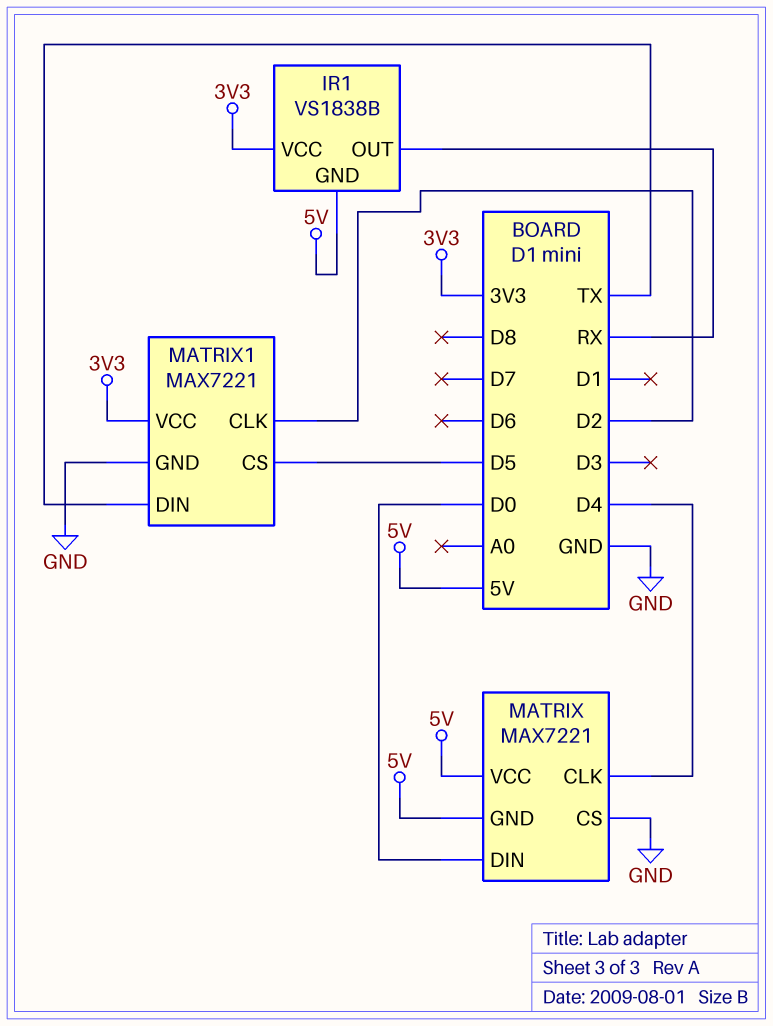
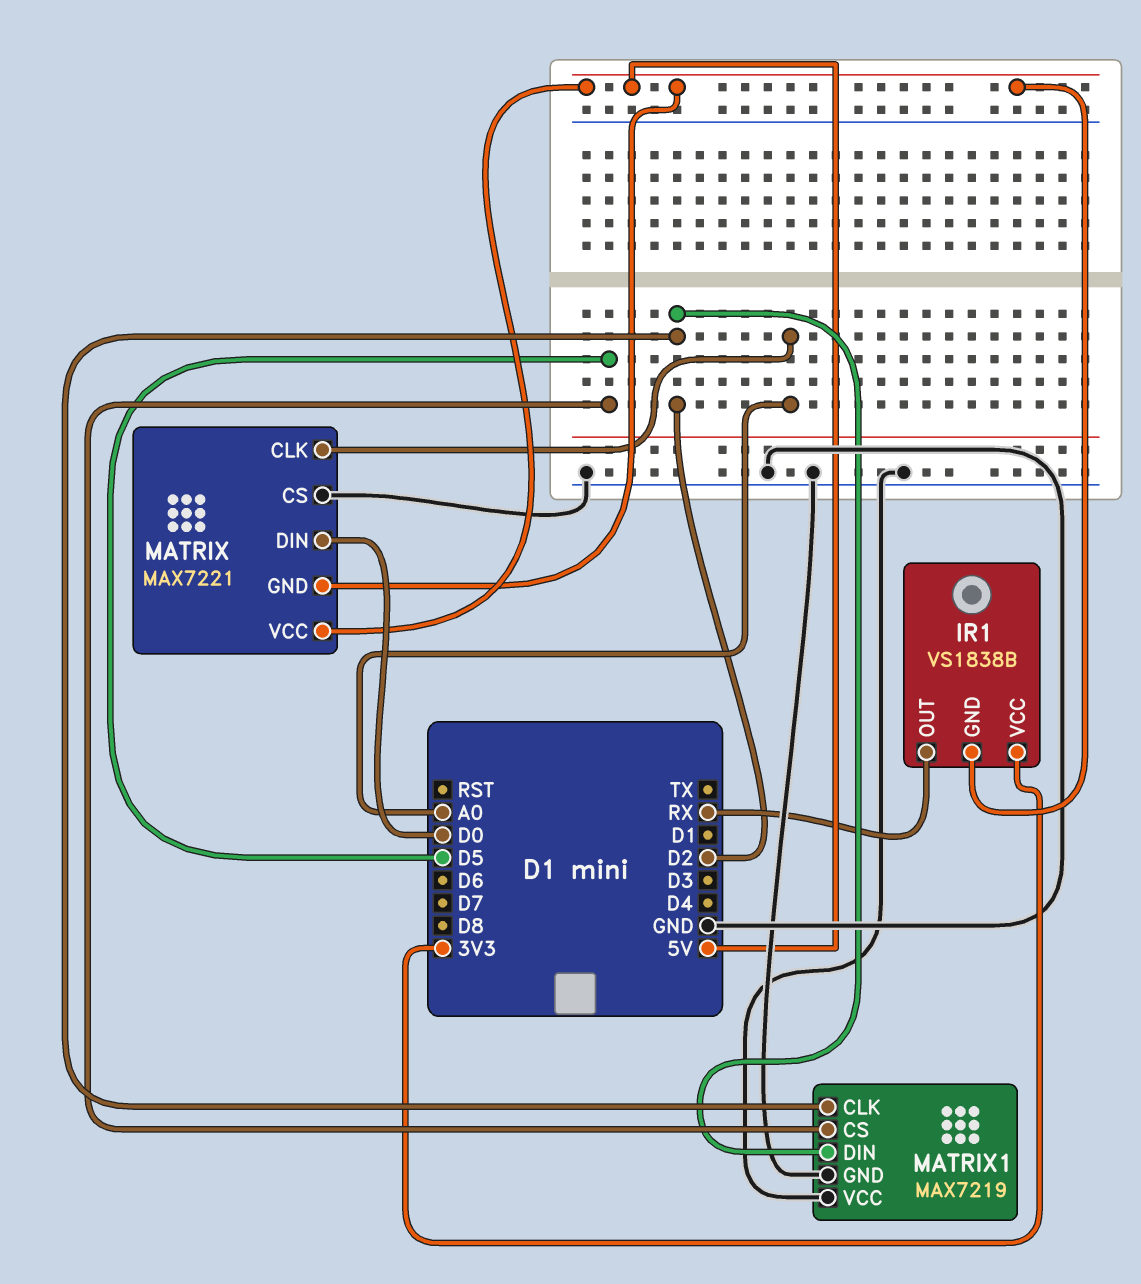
MATRIX pin CLK: D4 -> A0
MATRIX1: MAX7221 -> MAX7219
MATRIX1 pin DIN: TX -> D2
MATRIX1 pin VCC: 3V3 -> GND

